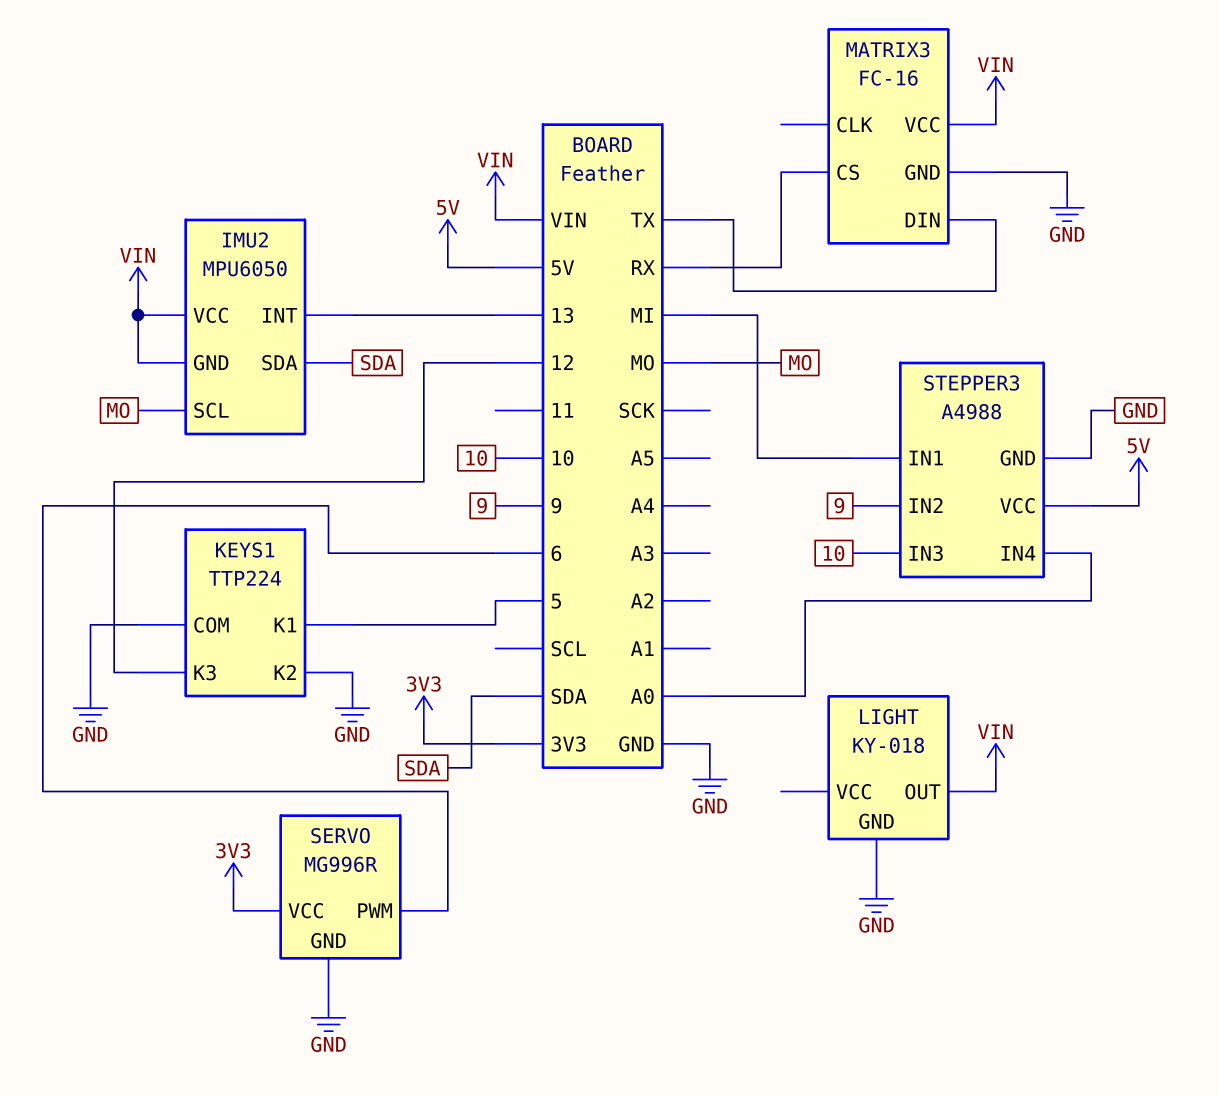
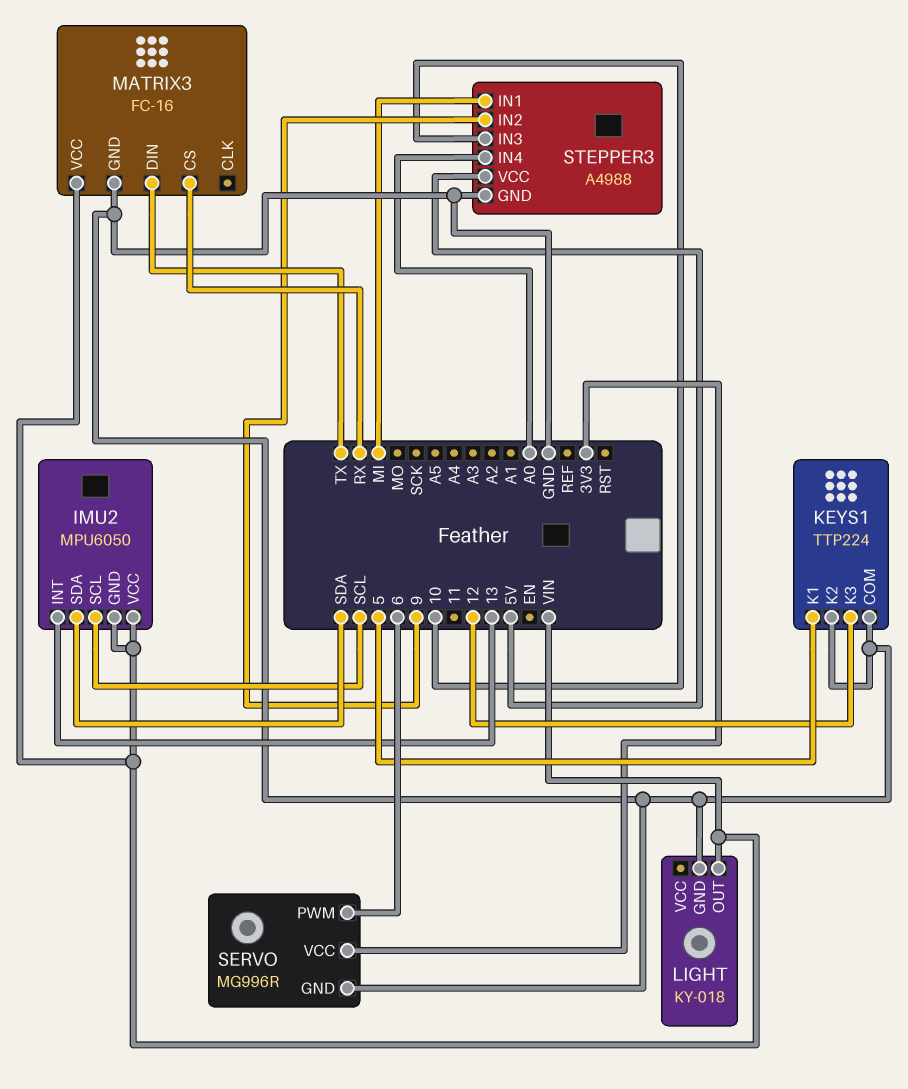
IMU2 pin SCL: MO -> SCL

